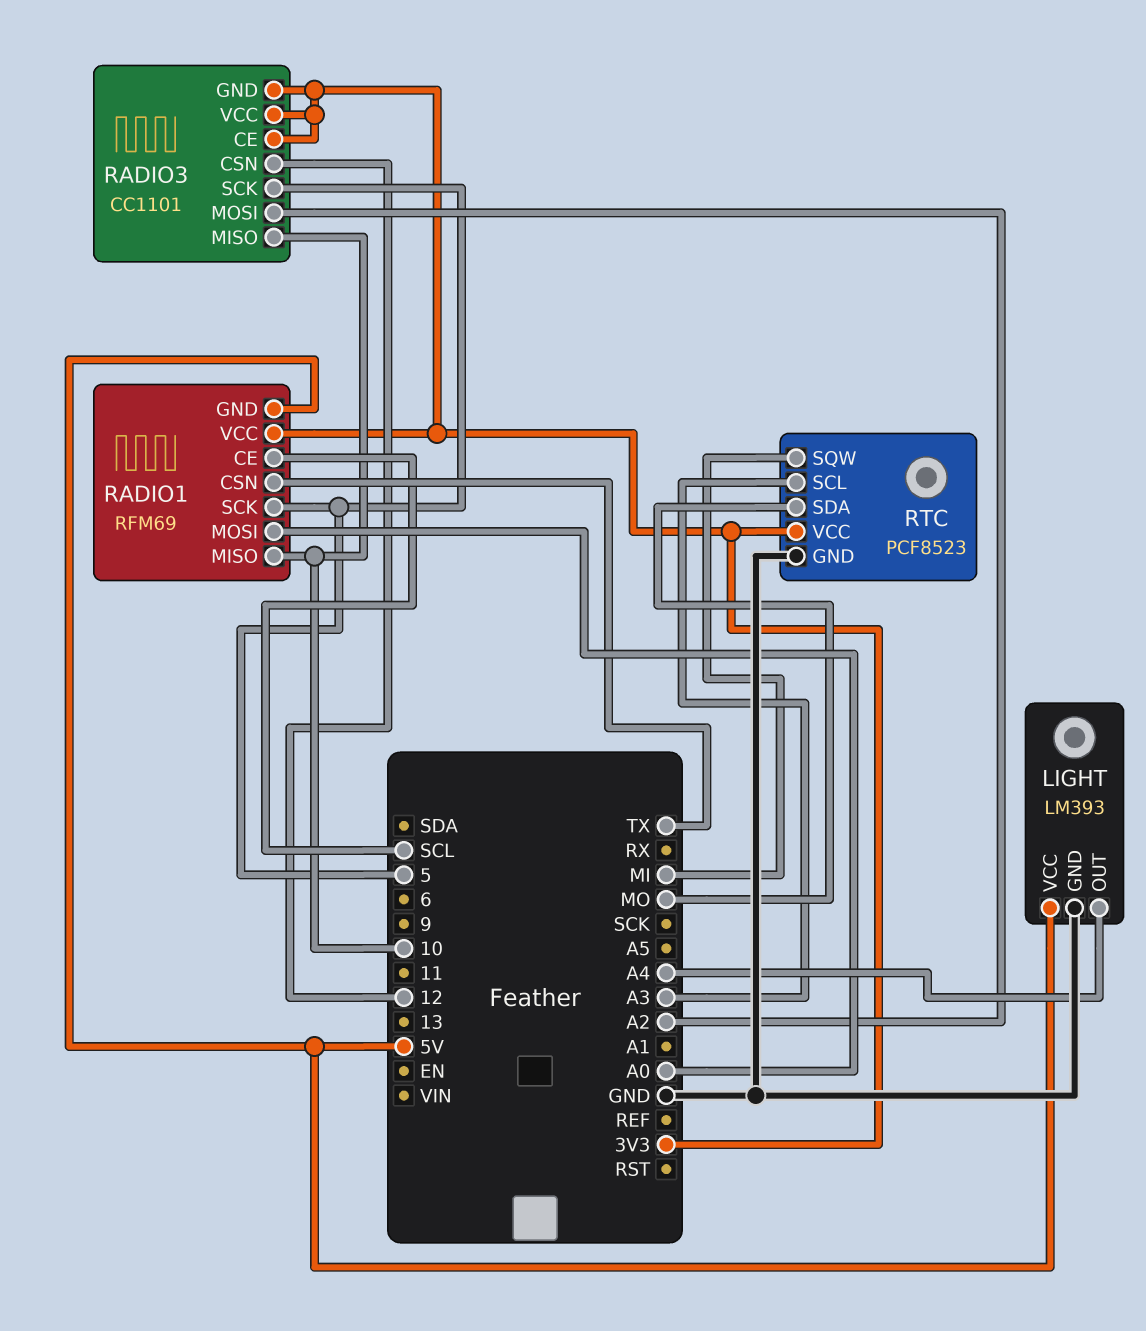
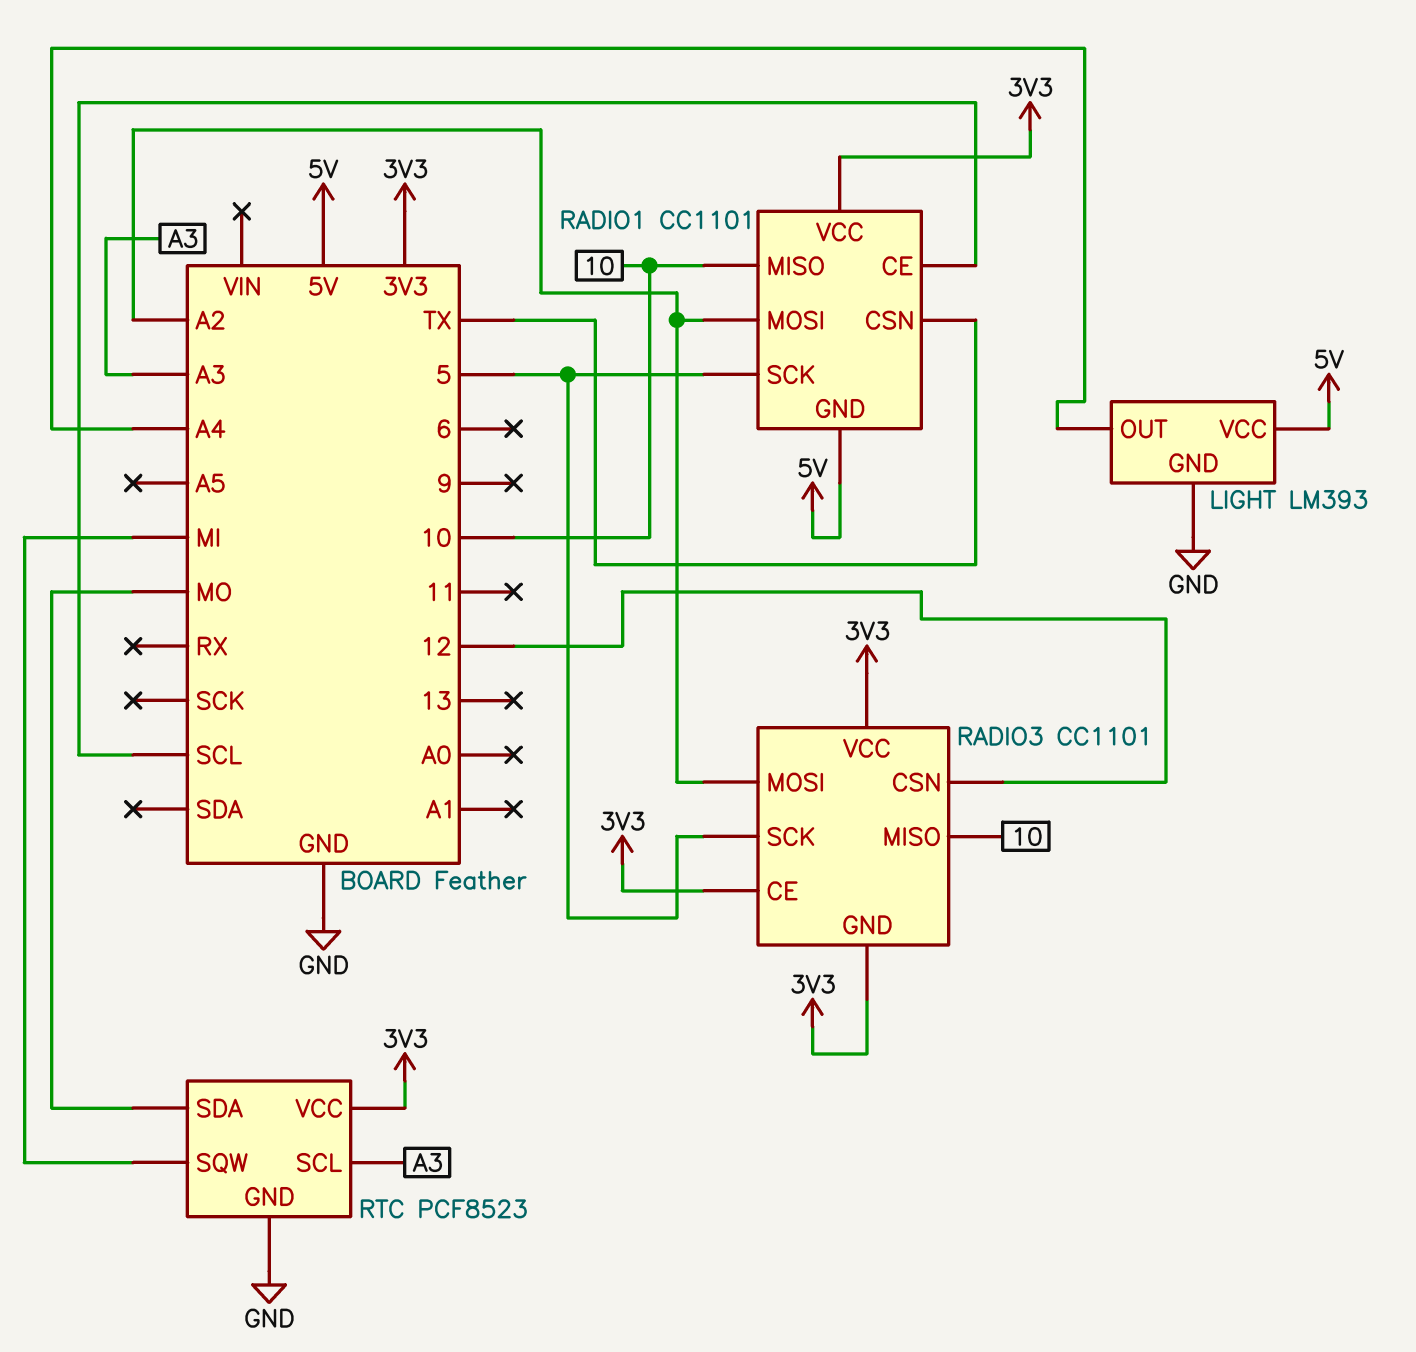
RADIO1: RFM69 -> CC1101
RADIO1 pin MOSI: A0 -> A2

